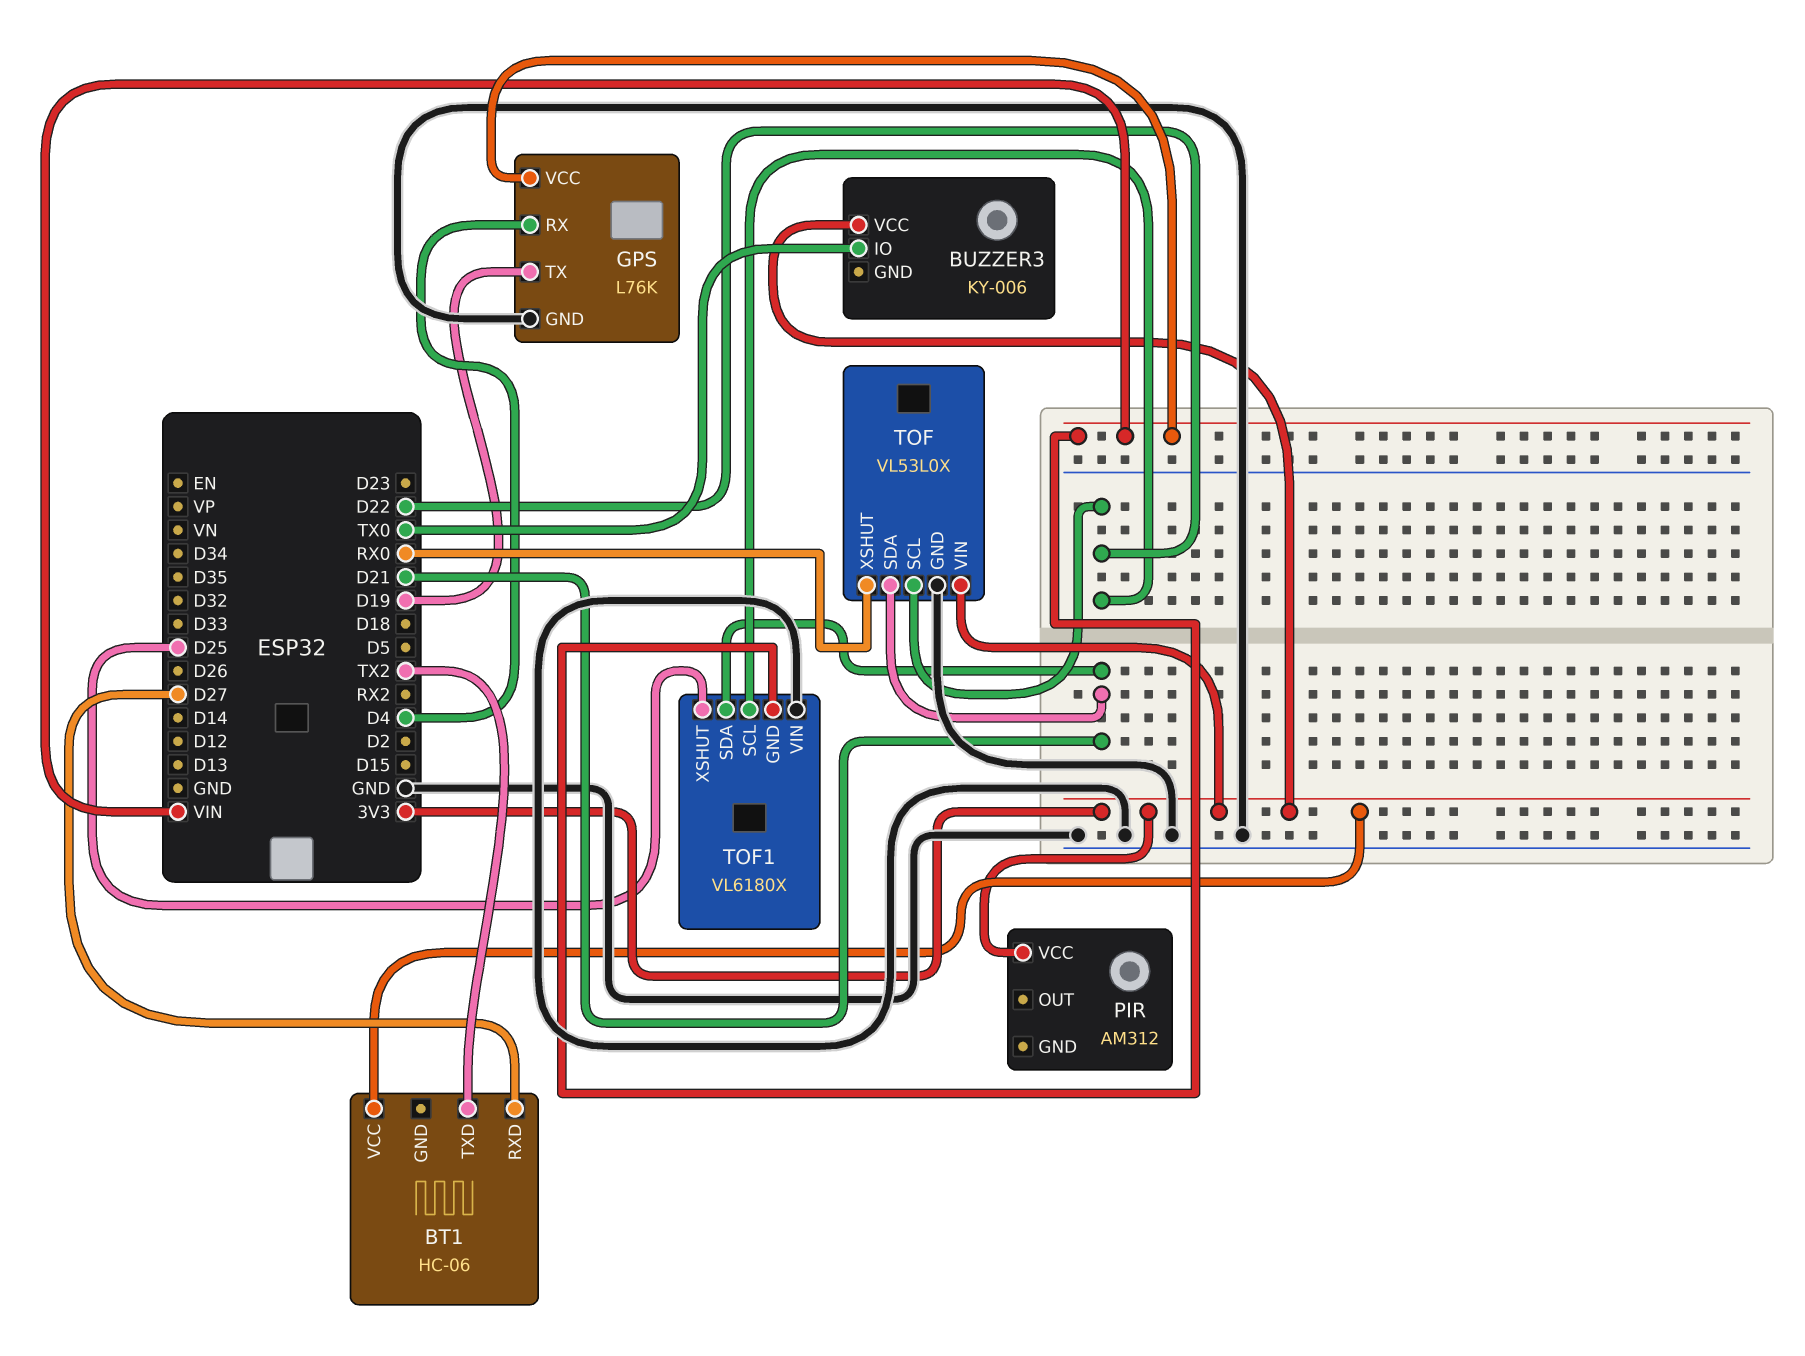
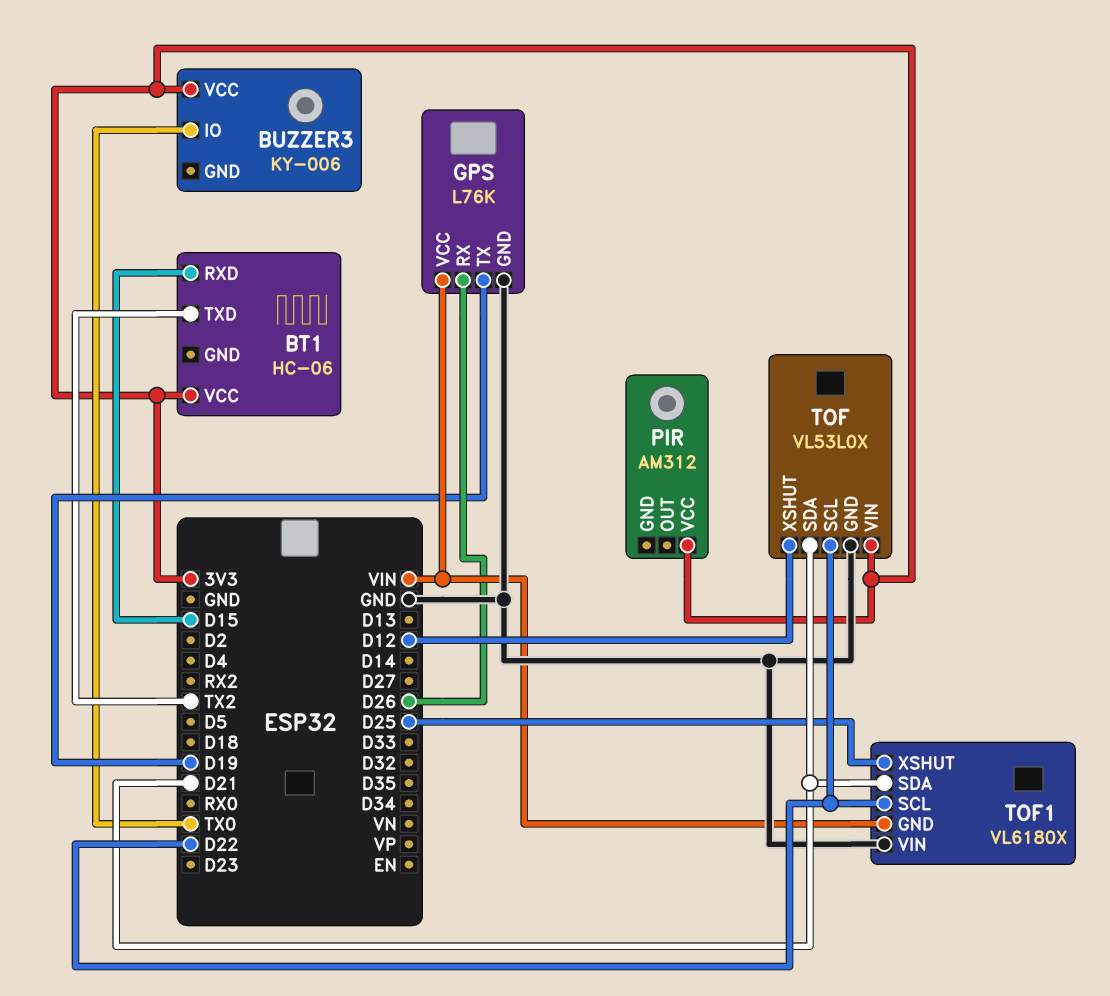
BT1 pin RXD: D27 -> D15
GPS pin RX: D4 -> D26
TOF pin XSHUT: RX0 -> D12

